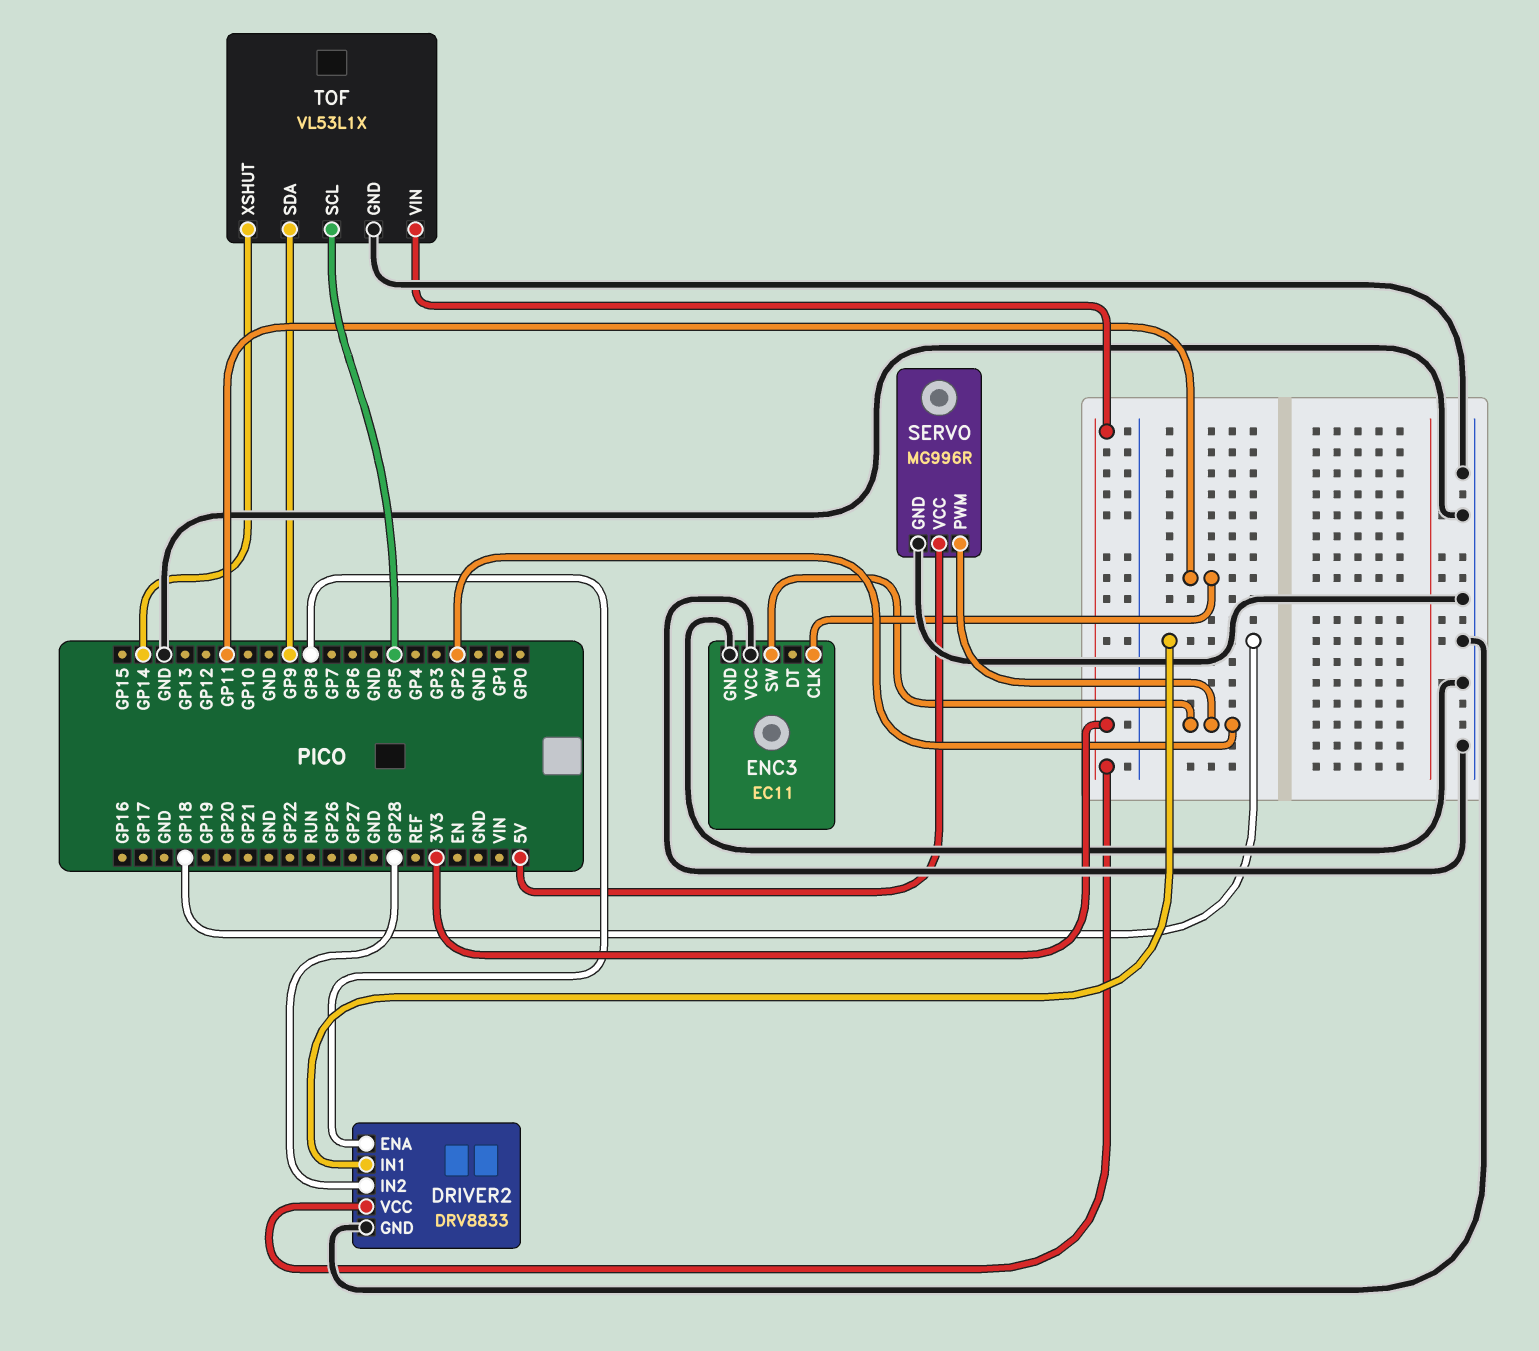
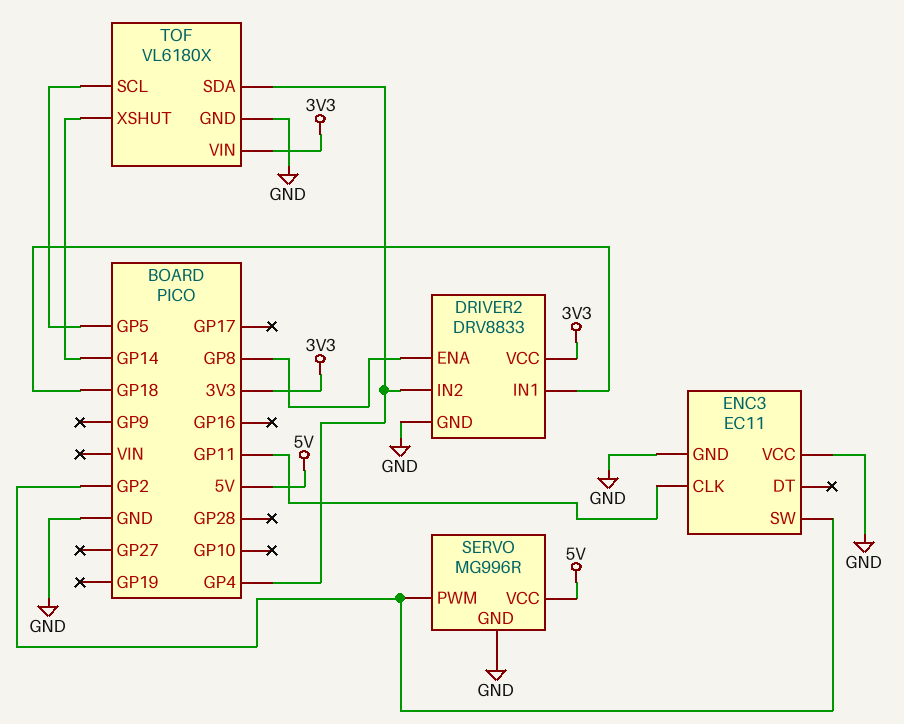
DRIVER2 pin IN2: GP28 -> GP4
TOF: VL53L1X -> VL6180X
TOF pin SDA: GP9 -> GP4

